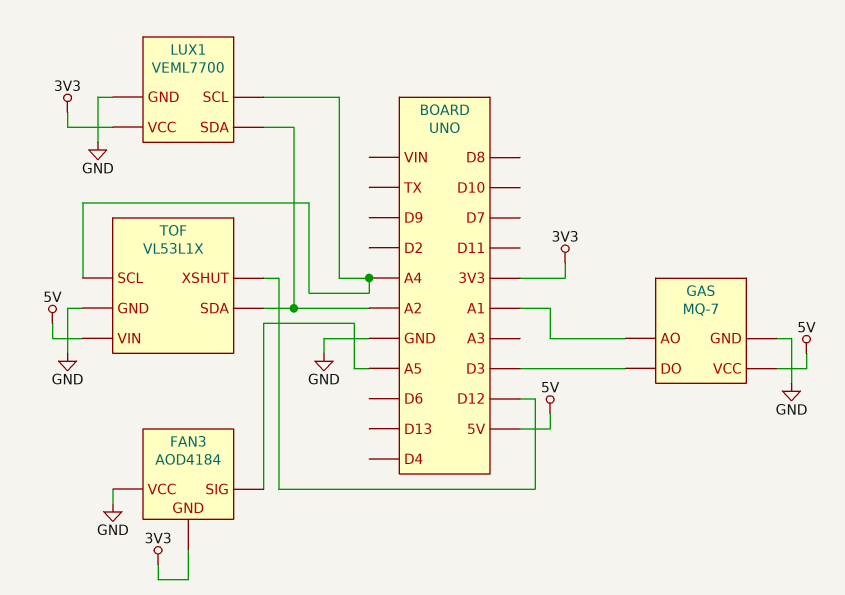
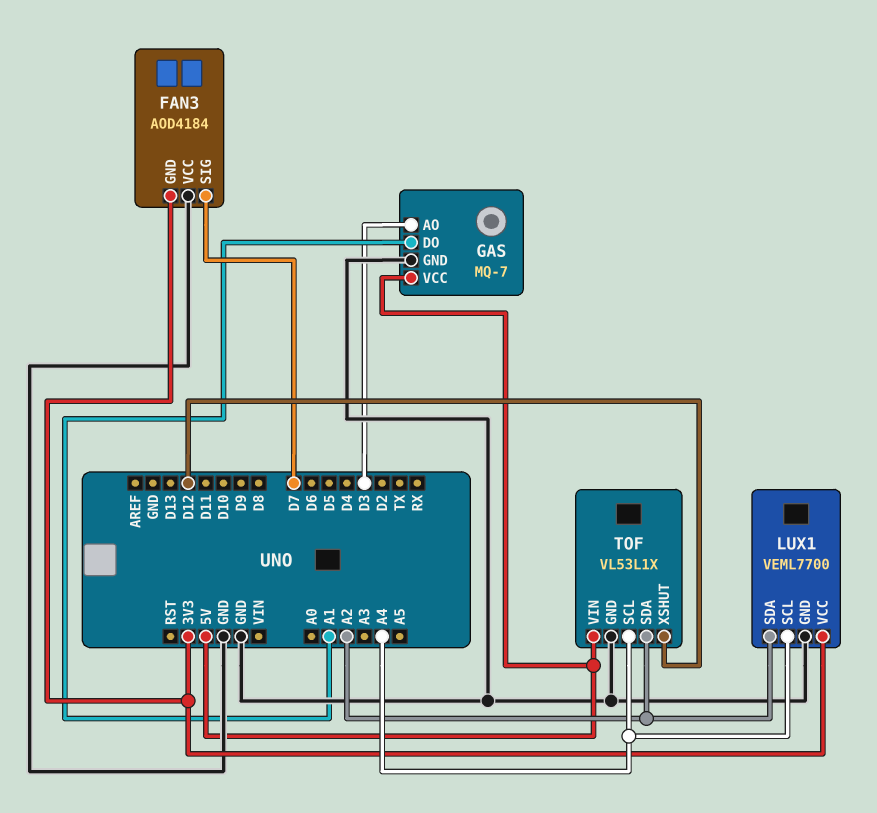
FAN3 pin SIG: A5 -> D7
GAS pin AO: A1 -> D3
GAS pin DO: D3 -> A1

